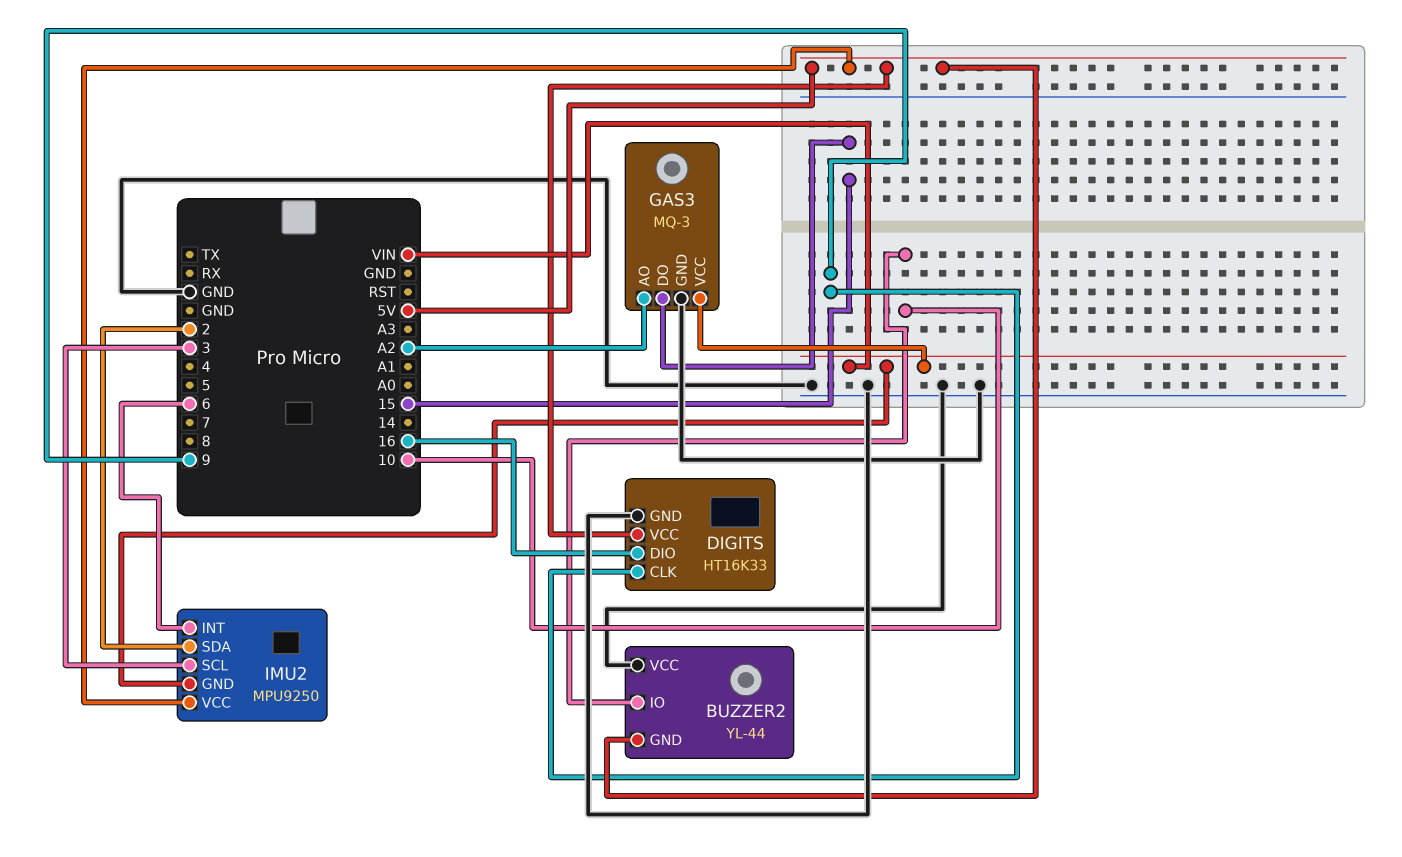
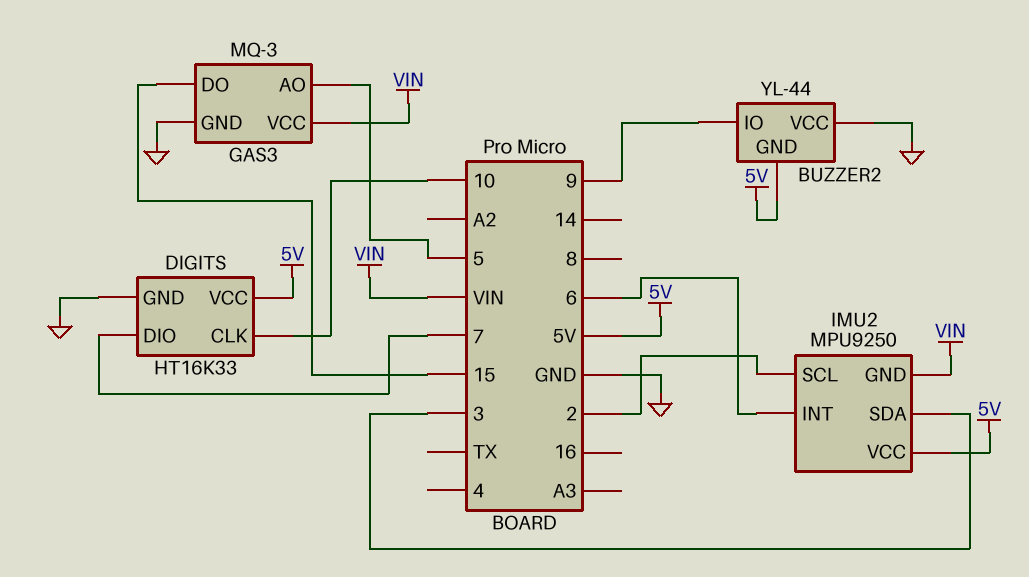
BUZZER2 pin IO: 10 -> 9
DIGITS pin CLK: 9 -> 10
DIGITS pin DIO: 16 -> 7
GAS3 pin AO: A2 -> 5
IMU2 pin SCL: 3 -> 2
IMU2 pin SDA: 2 -> 3

